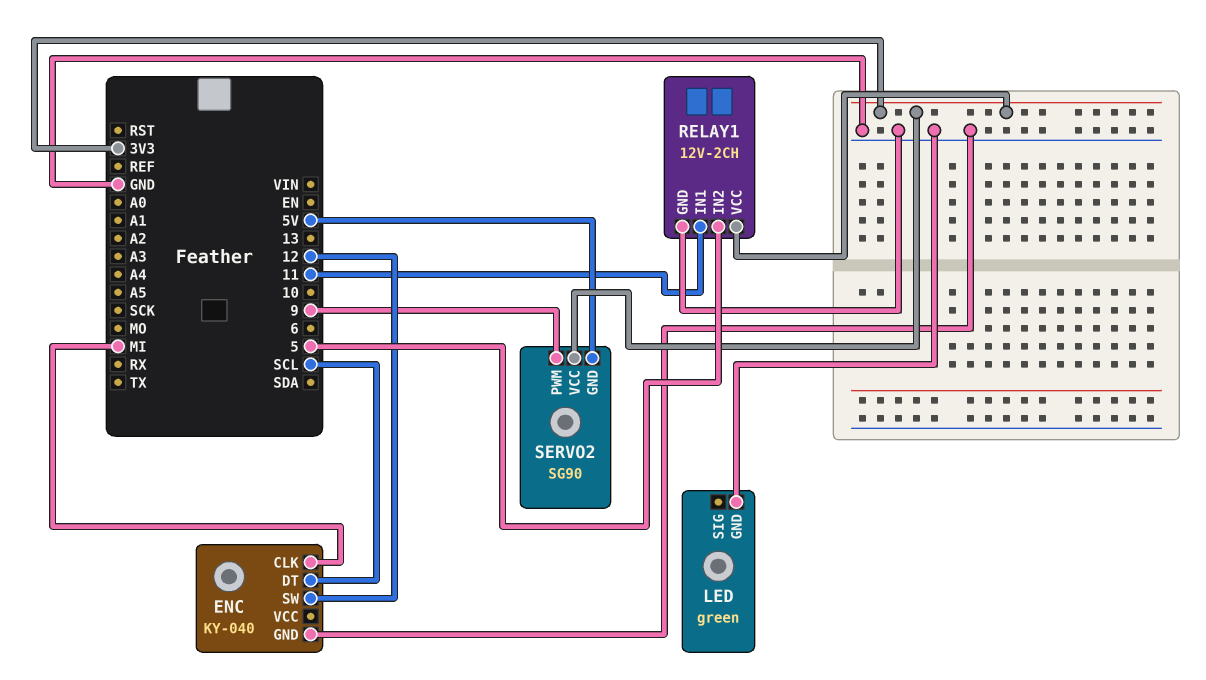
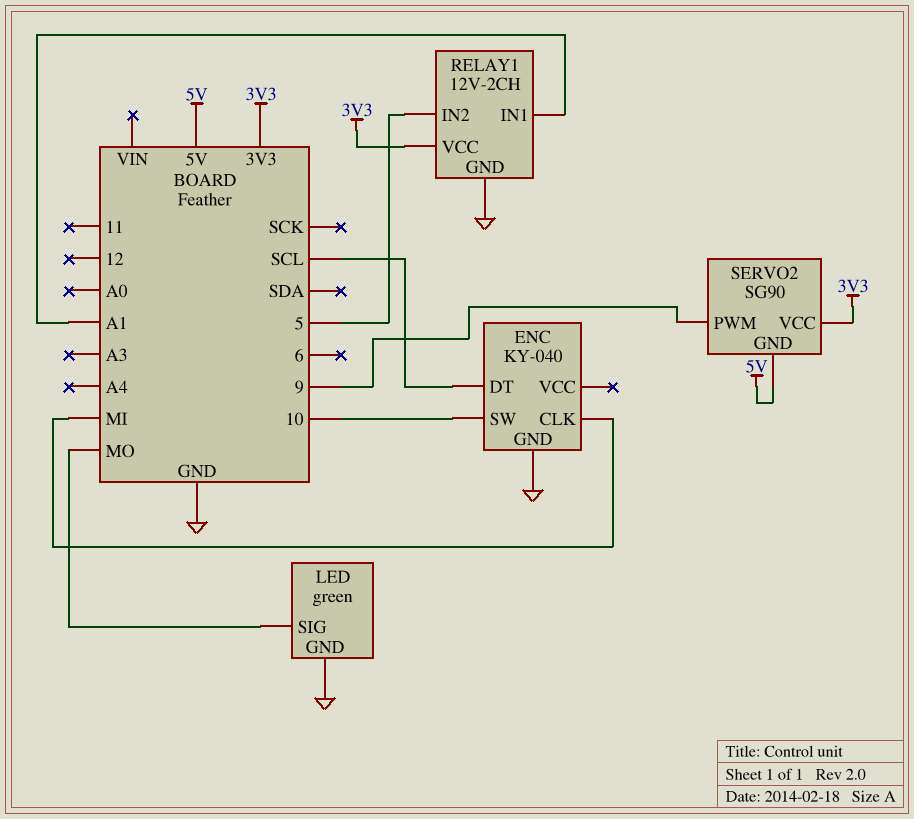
ENC pin SW: 12 -> 10
LED pin SIG: none -> MO
RELAY1 pin IN1: 11 -> A1

